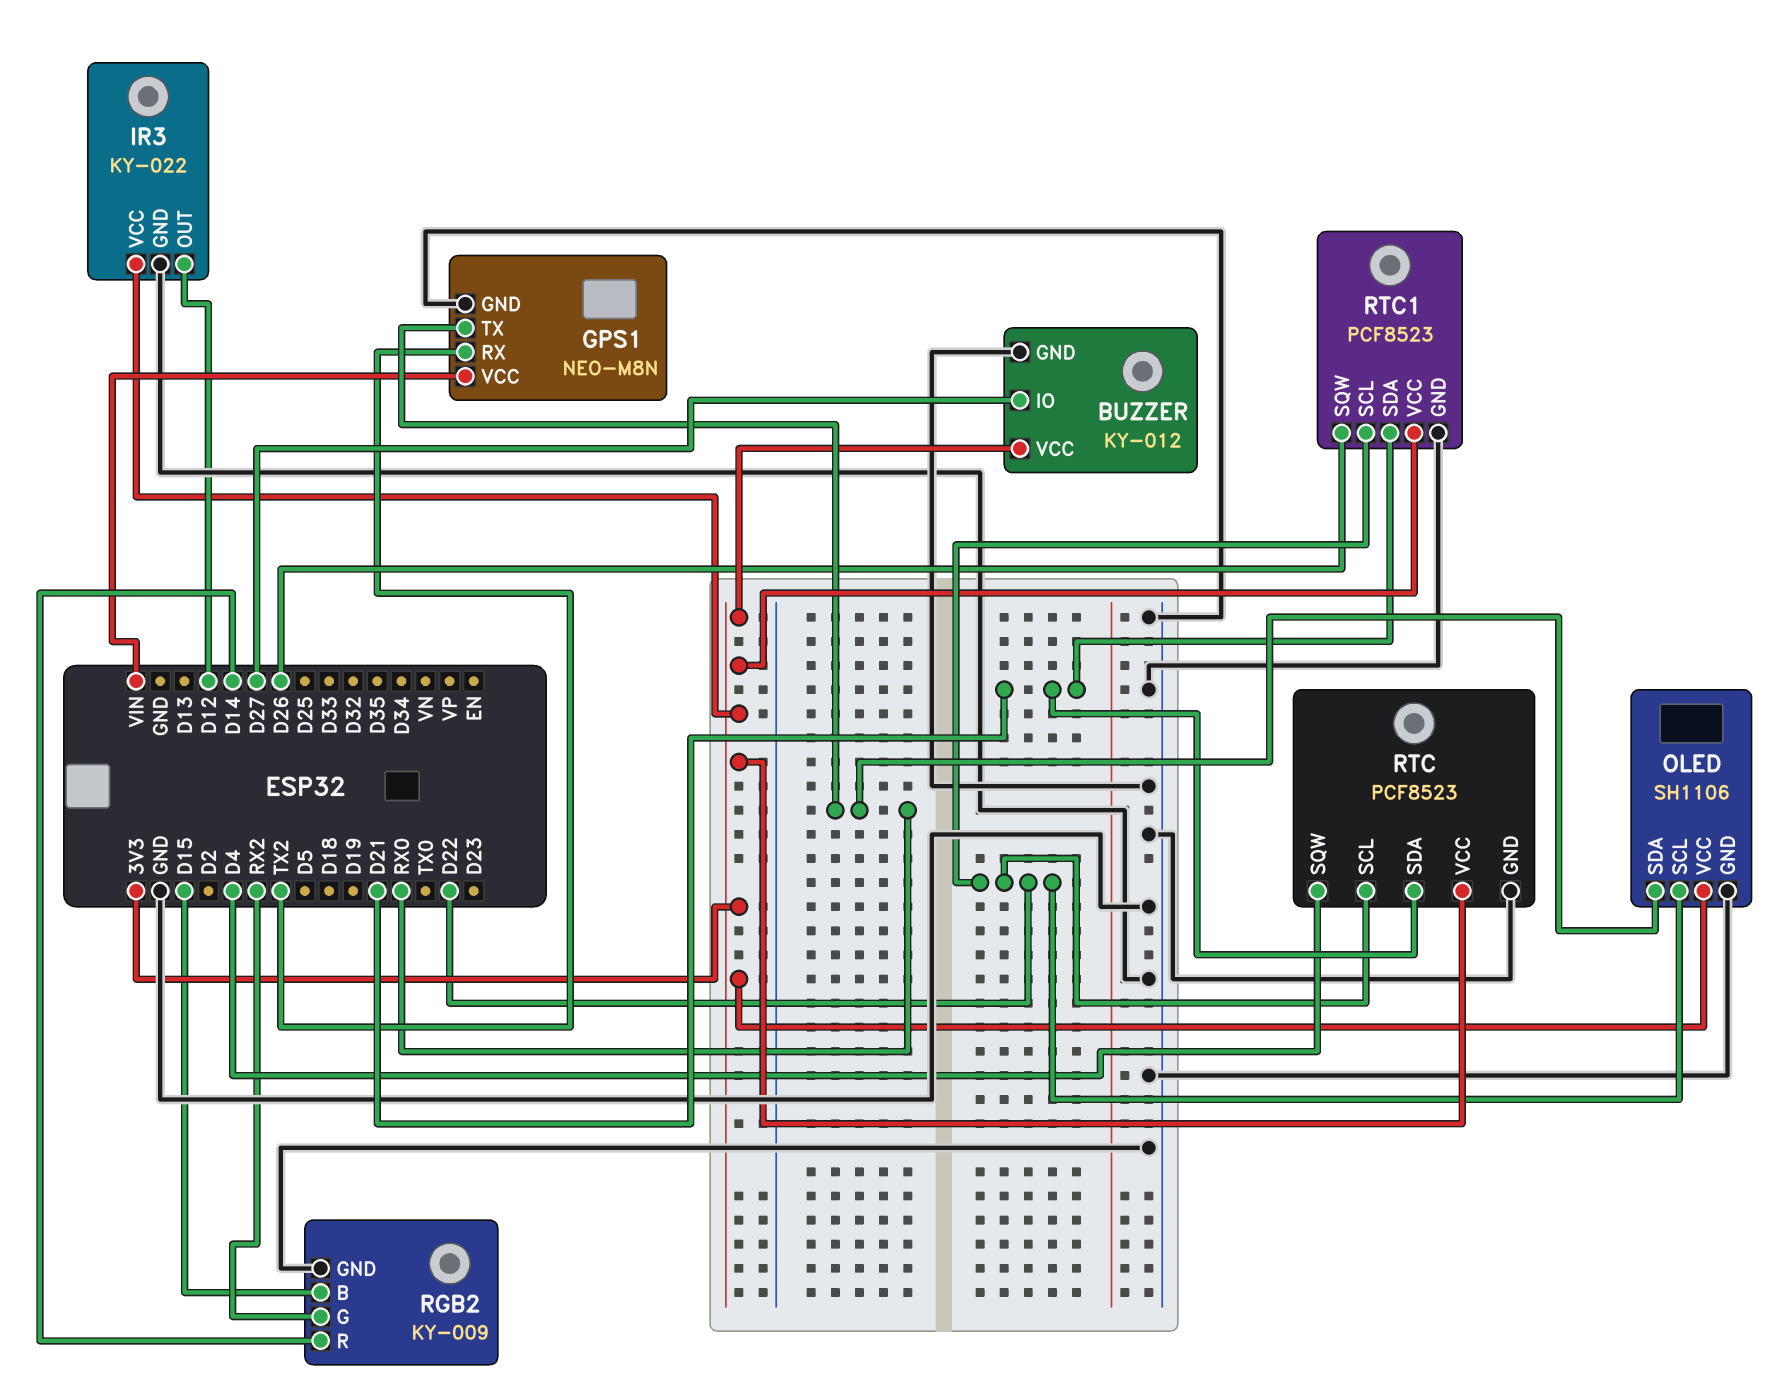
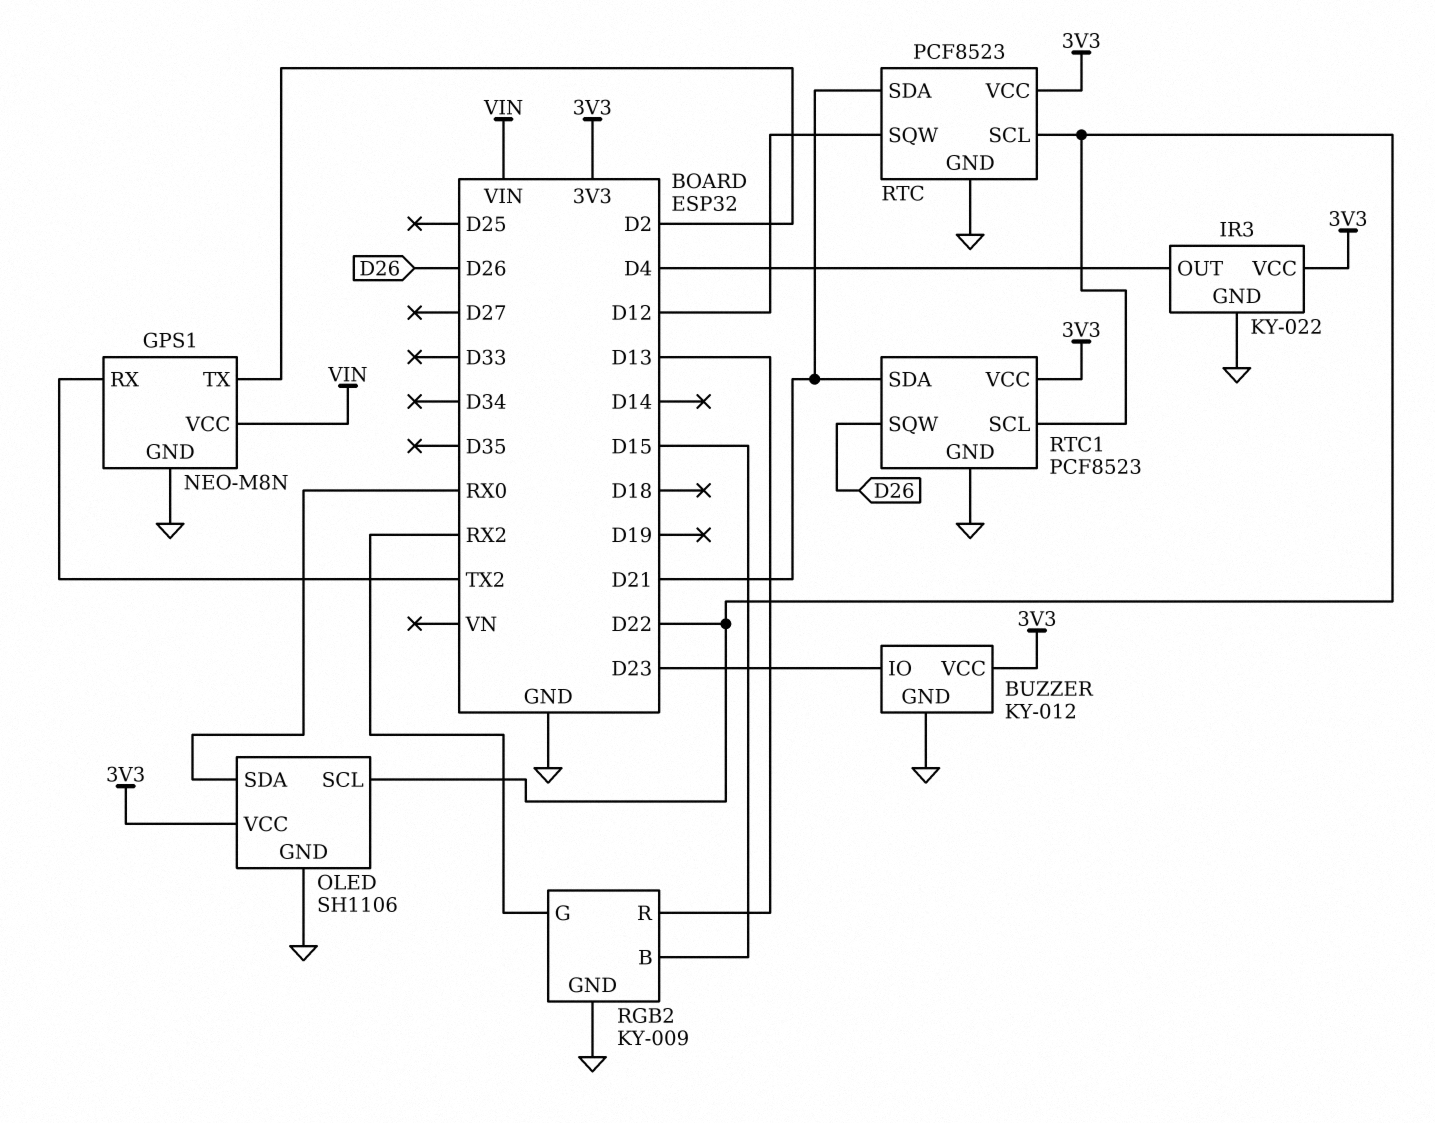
BUZZER pin IO: D27 -> D23
GPS1 pin TX: RX0 -> D2
IR3 pin OUT: D12 -> D4
RGB2 pin R: D14 -> D13
RTC pin SQW: D4 -> D12

